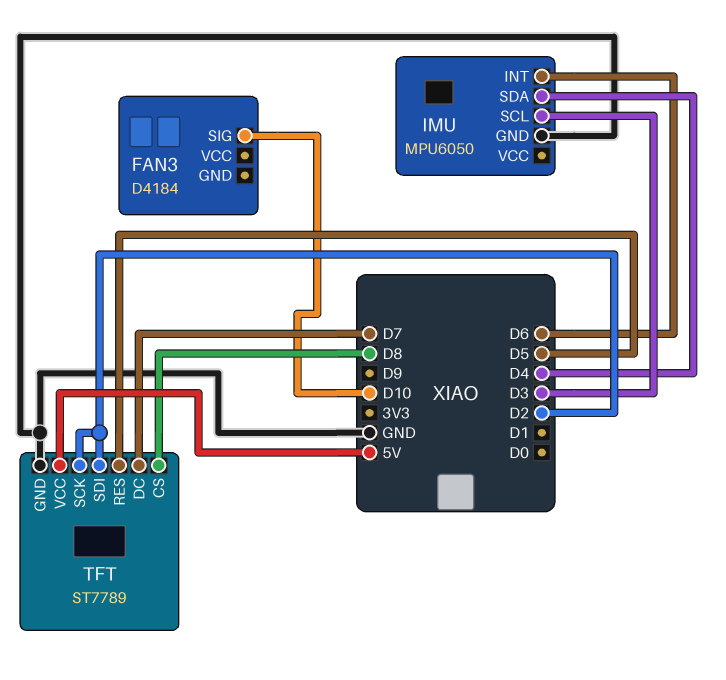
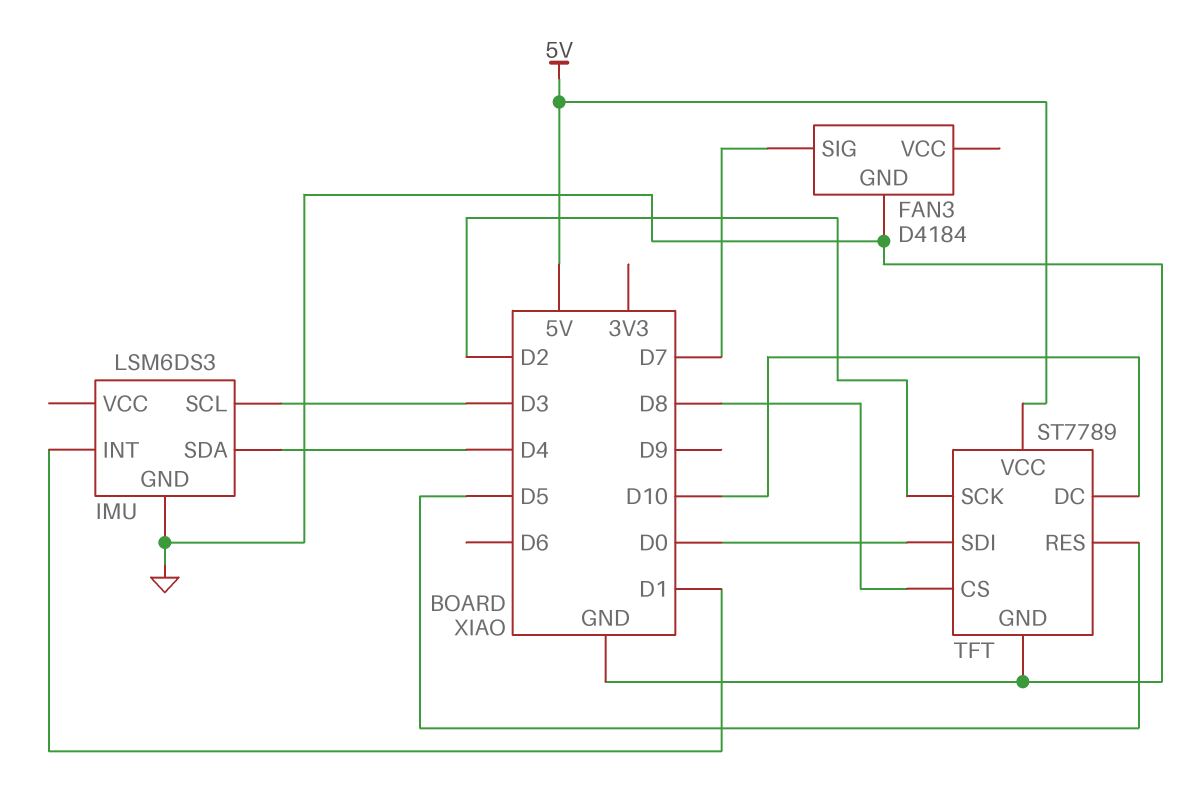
FAN3 pin GND: none -> GND
FAN3 pin SIG: D10 -> D7
IMU: MPU6050 -> LSM6DS3
IMU pin INT: D6 -> D1
TFT pin DC: D7 -> D10
TFT pin SDI: D2 -> D0

